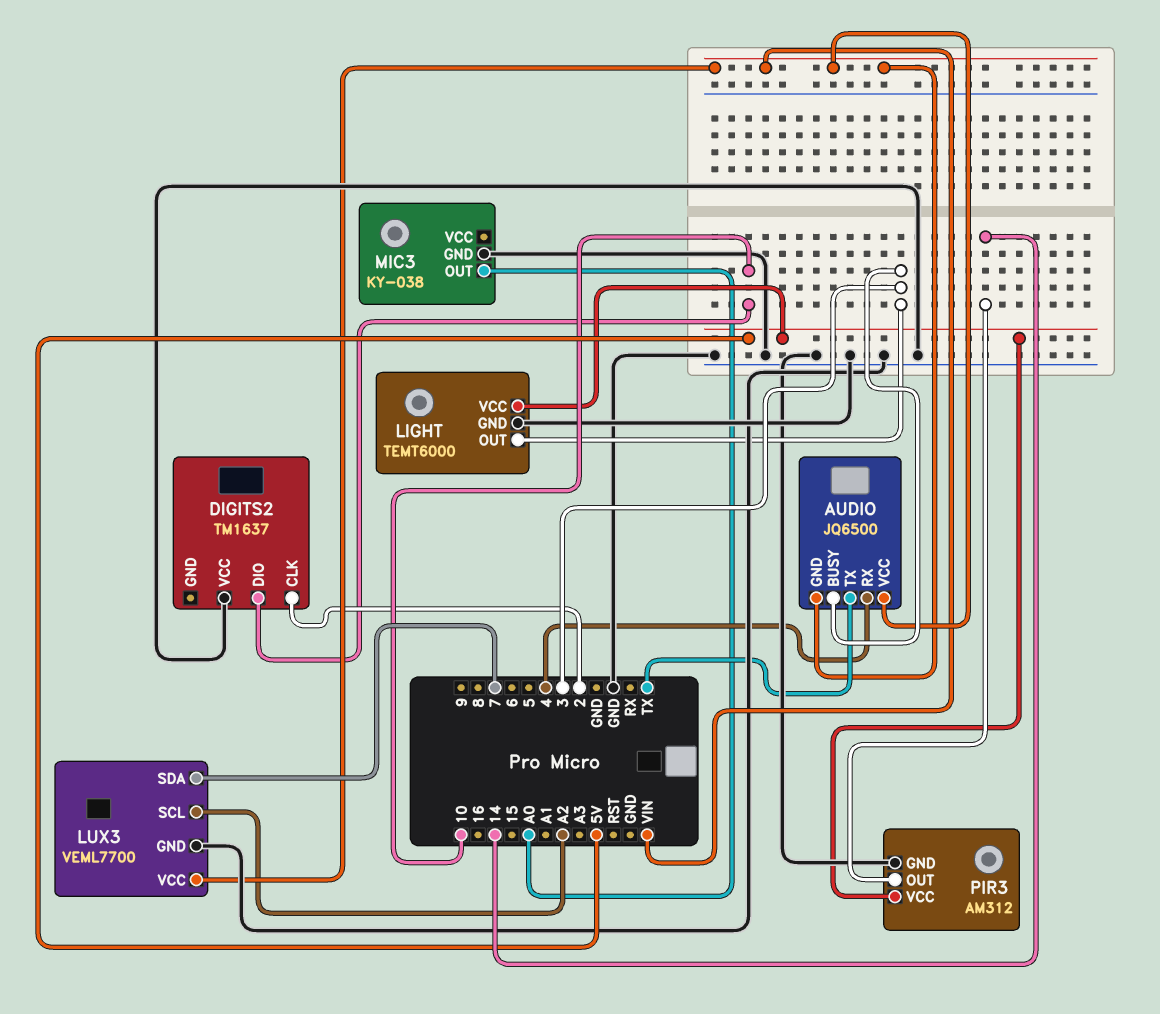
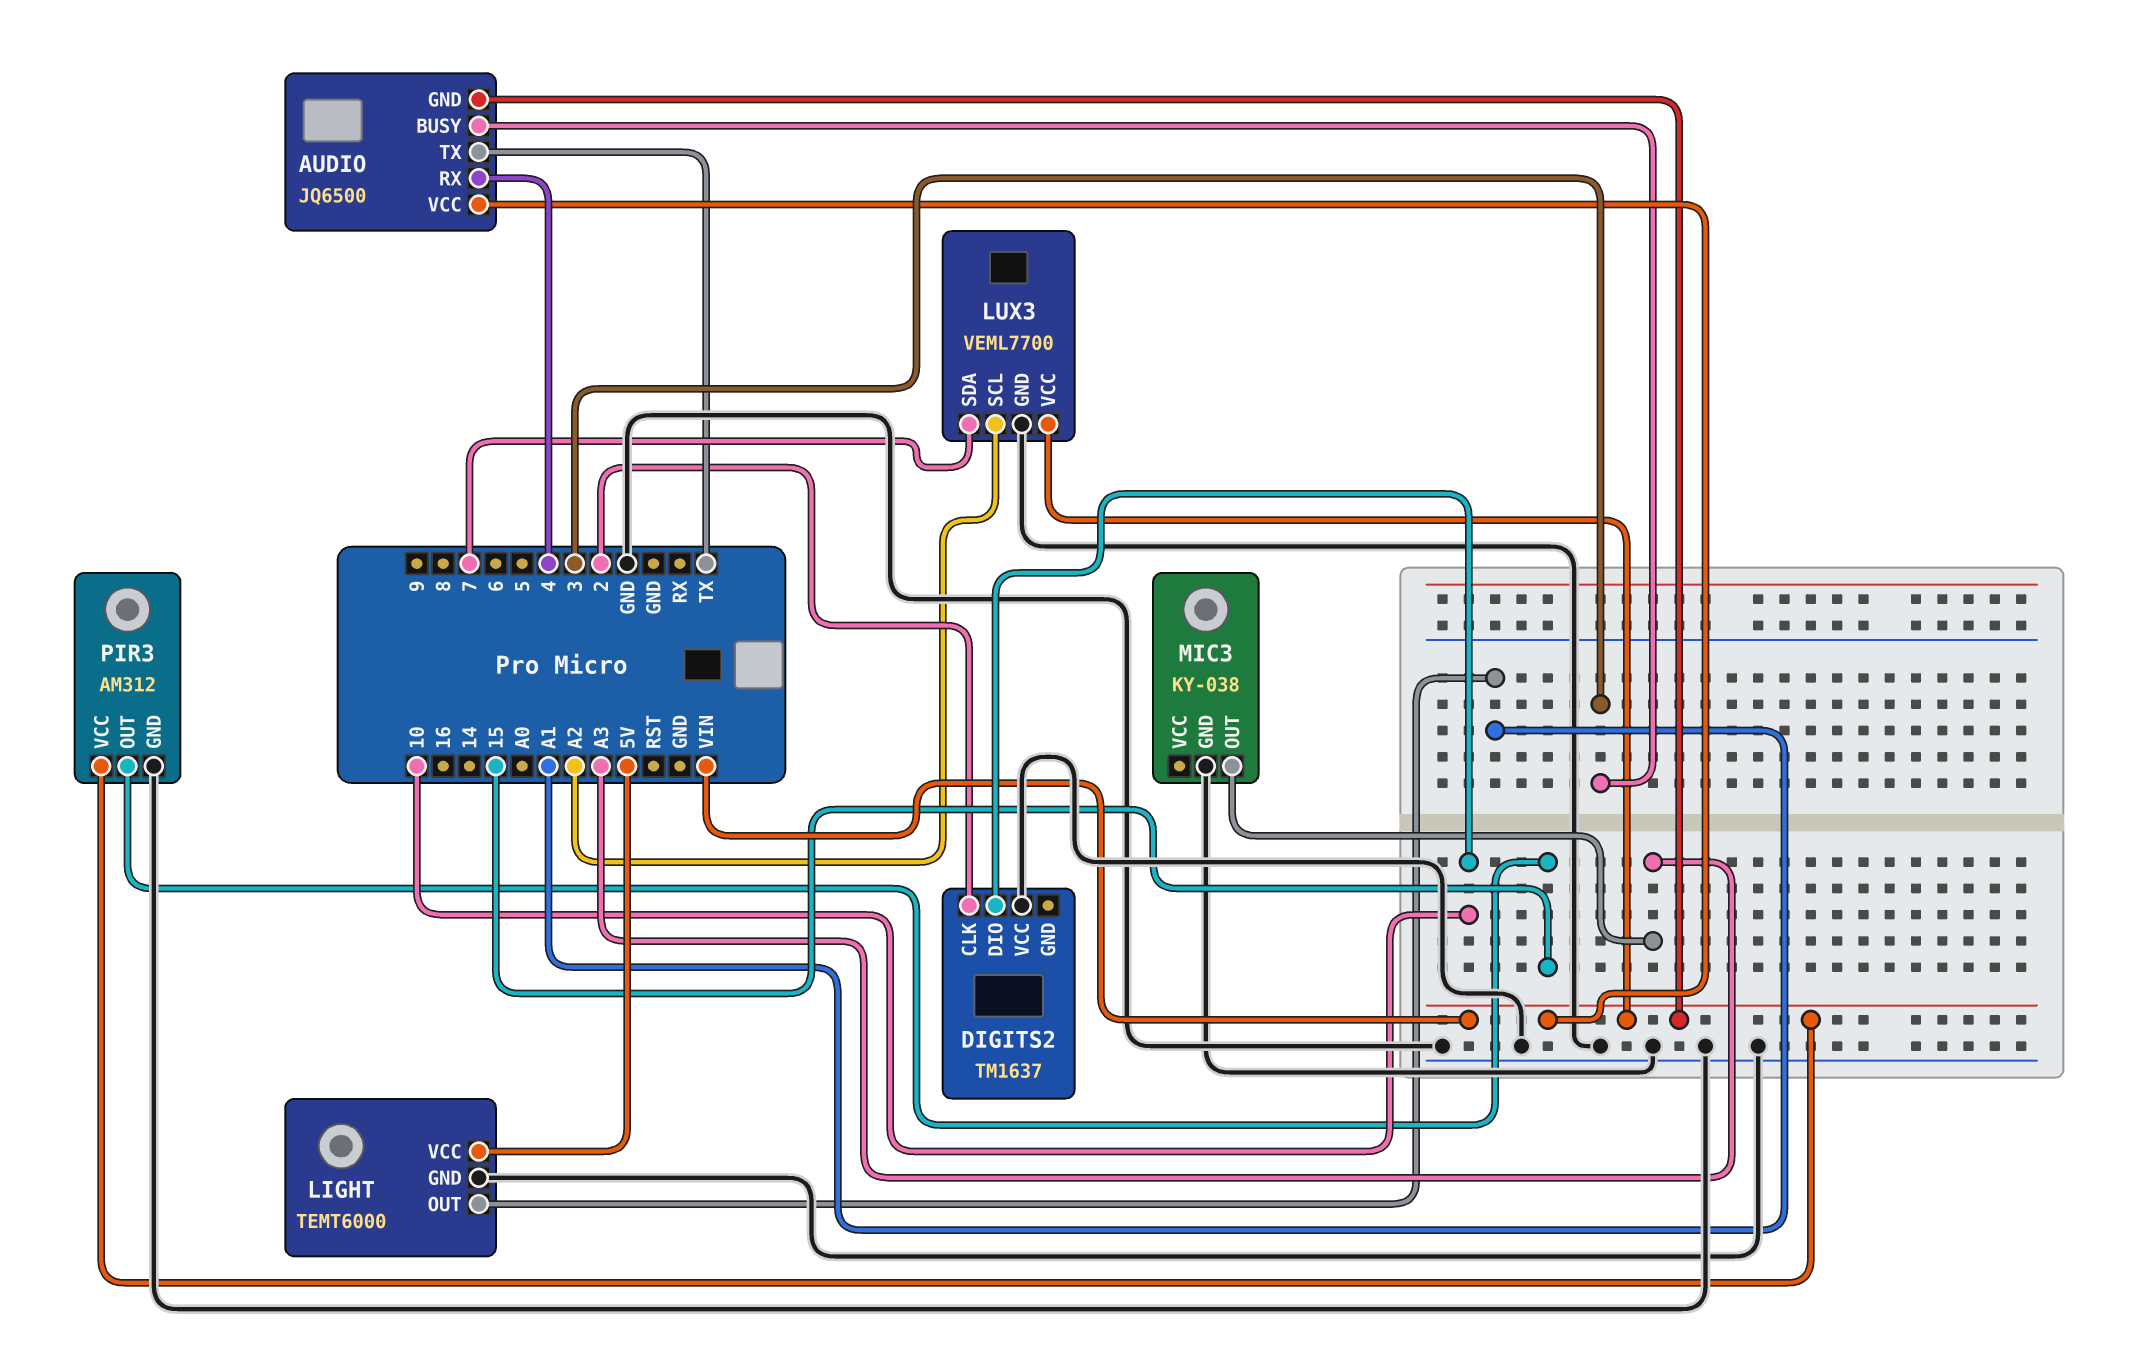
LIGHT pin OUT: 3 -> A1
MIC3 pin OUT: A0 -> A3
PIR3 pin OUT: 14 -> 15
PIR3 pin VCC: 5V -> VIN

